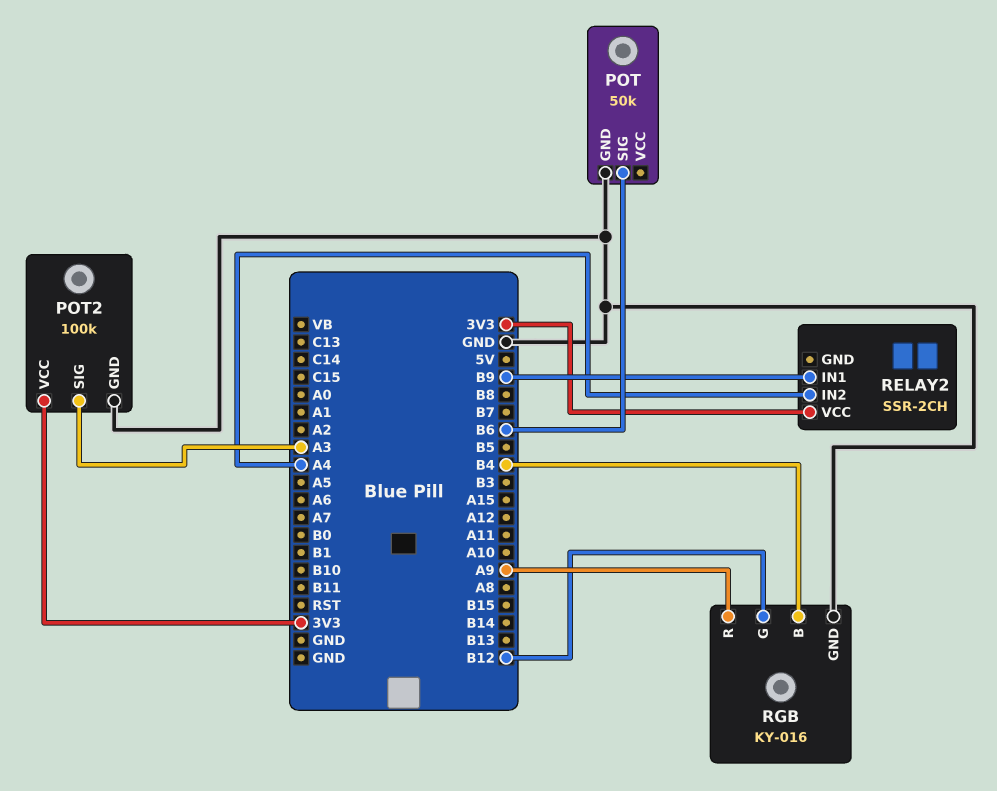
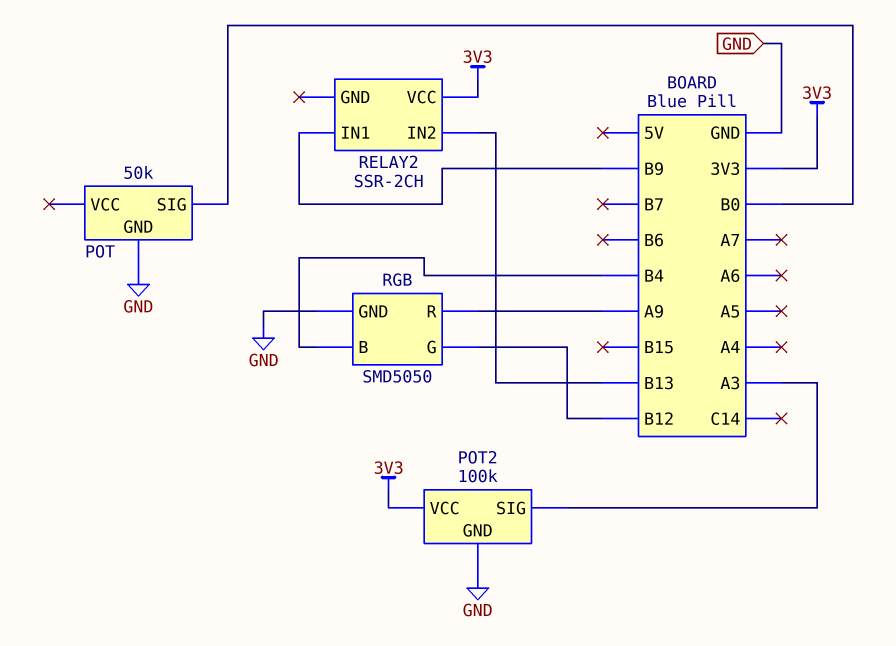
POT pin SIG: B6 -> B0
RELAY2 pin IN2: A4 -> B13
RGB: KY-016 -> SMD5050

